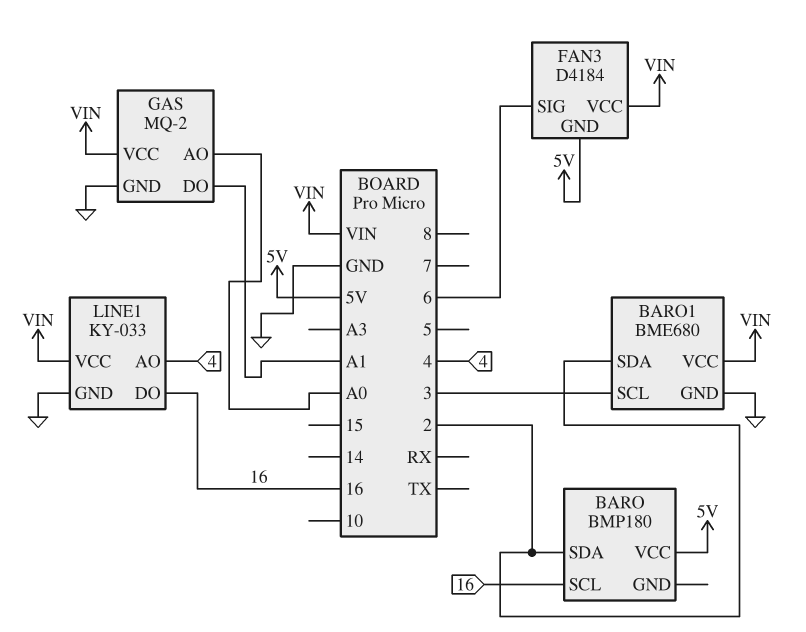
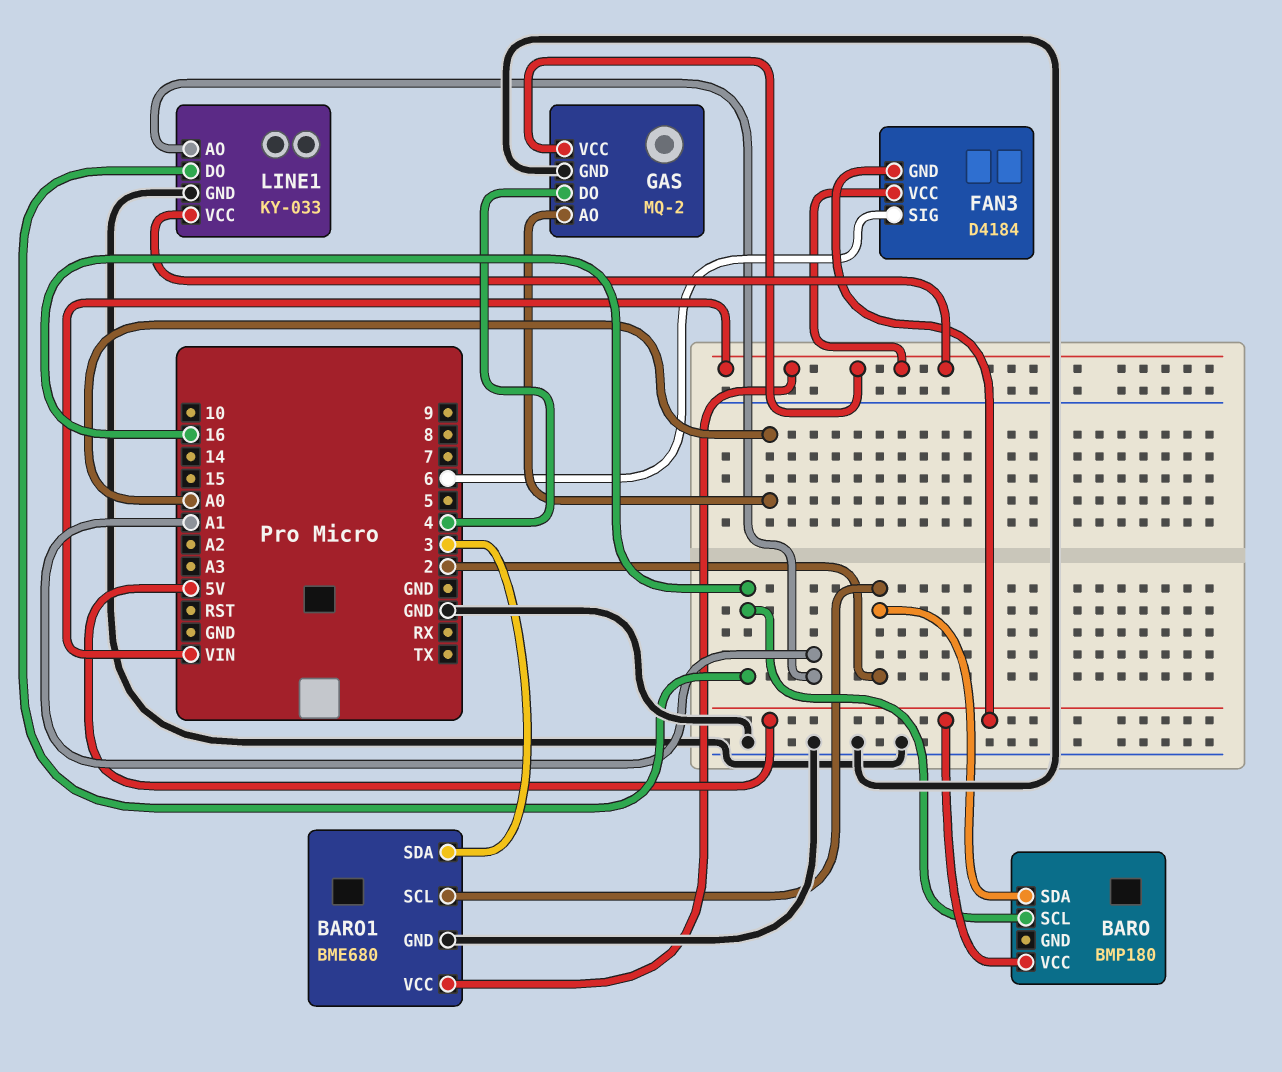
BARO1 pin SCL: 3 -> 2
BARO1 pin SDA: 2 -> 3
GAS pin DO: A1 -> 4
LINE1 pin AO: 4 -> A1

